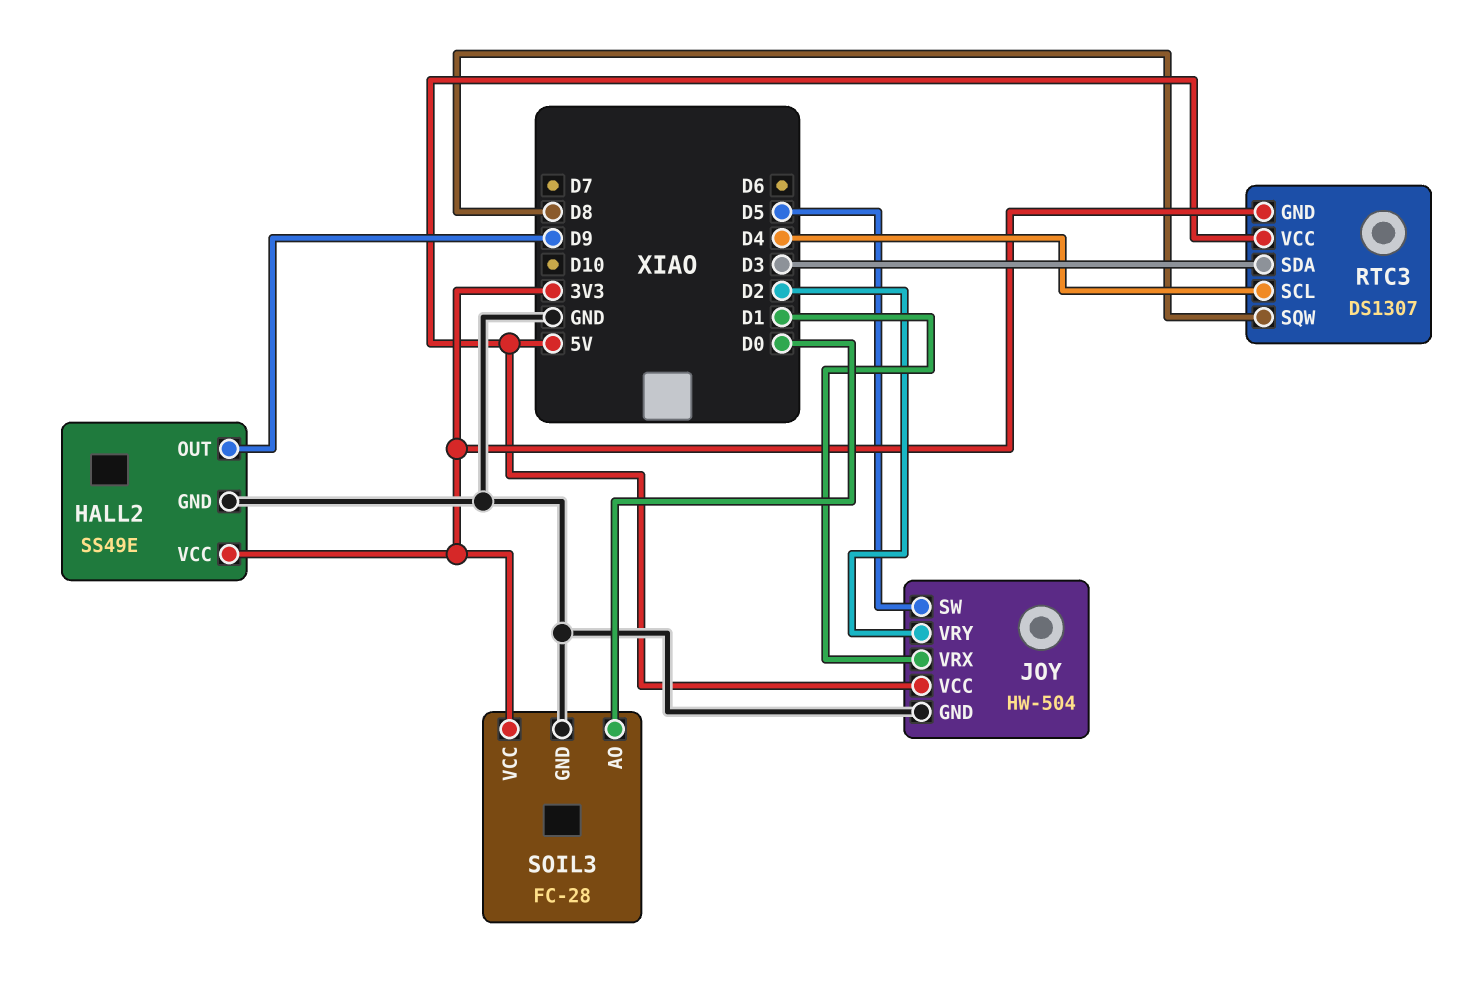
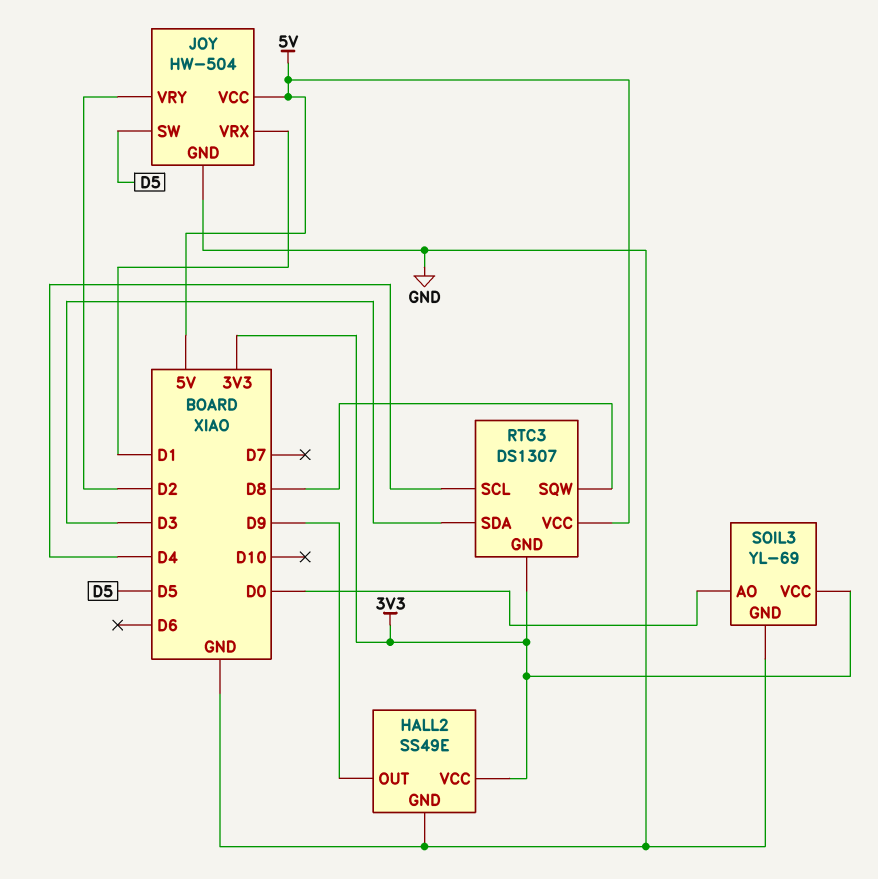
SOIL3: FC-28 -> YL-69

